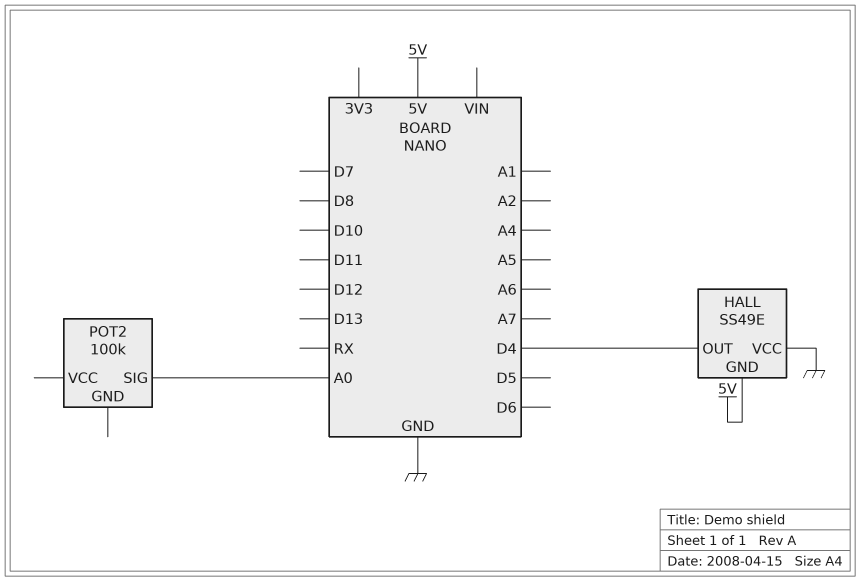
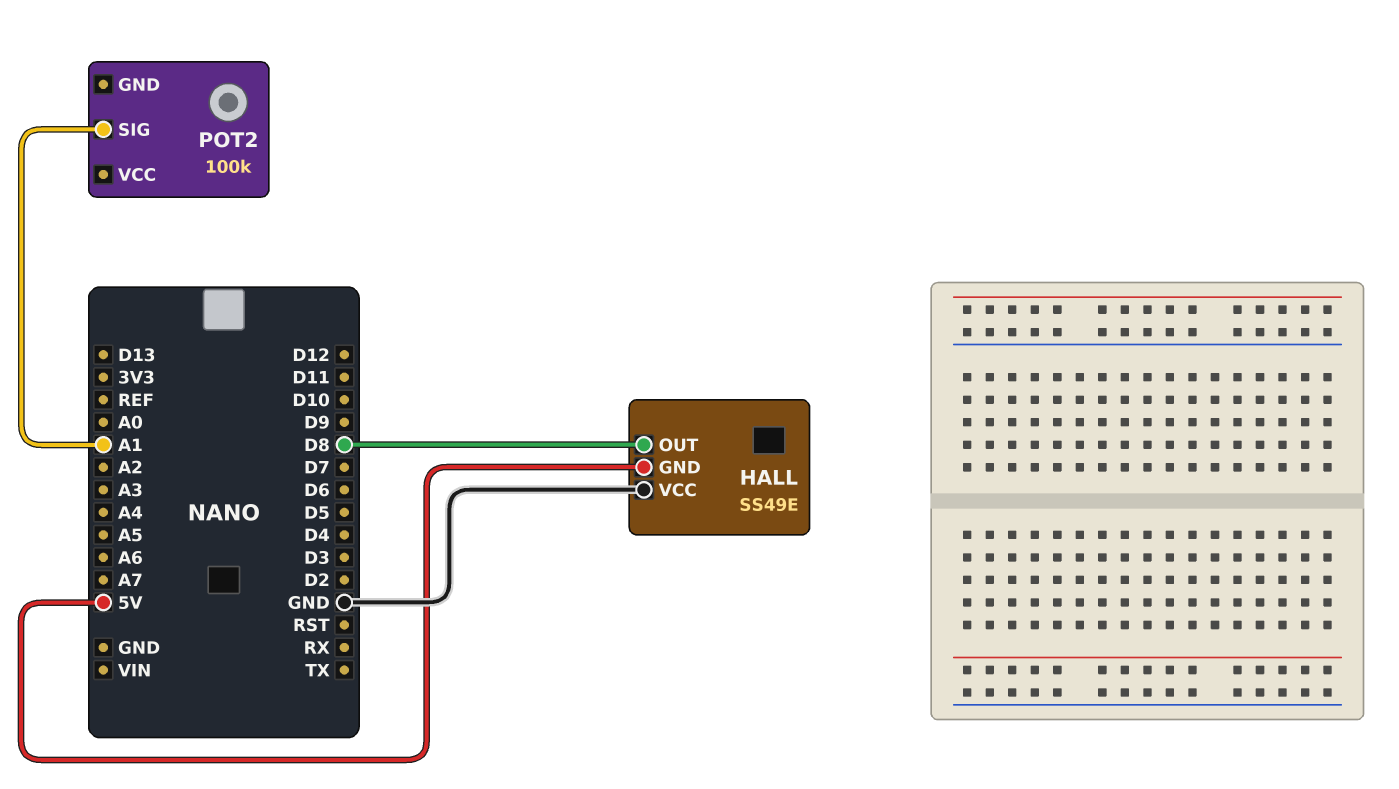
HALL pin OUT: D4 -> D8
POT2 pin SIG: A0 -> A1

